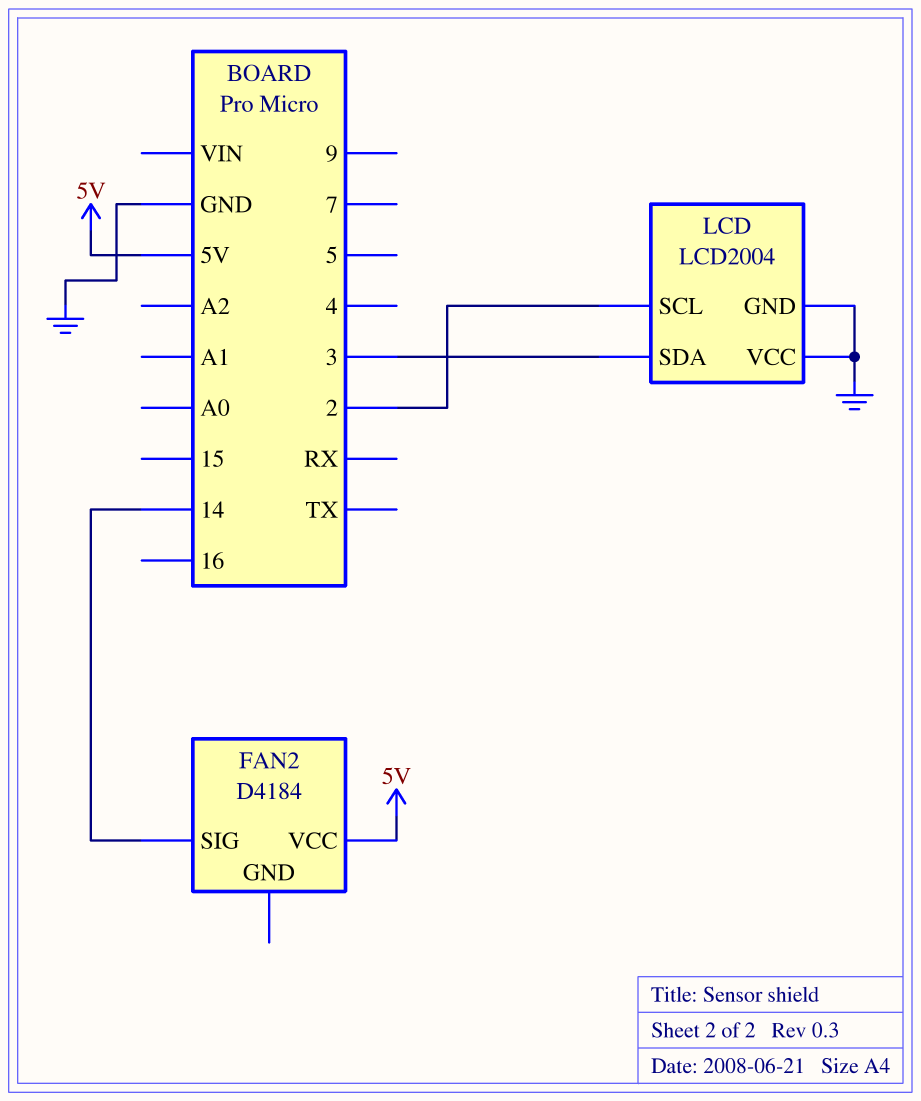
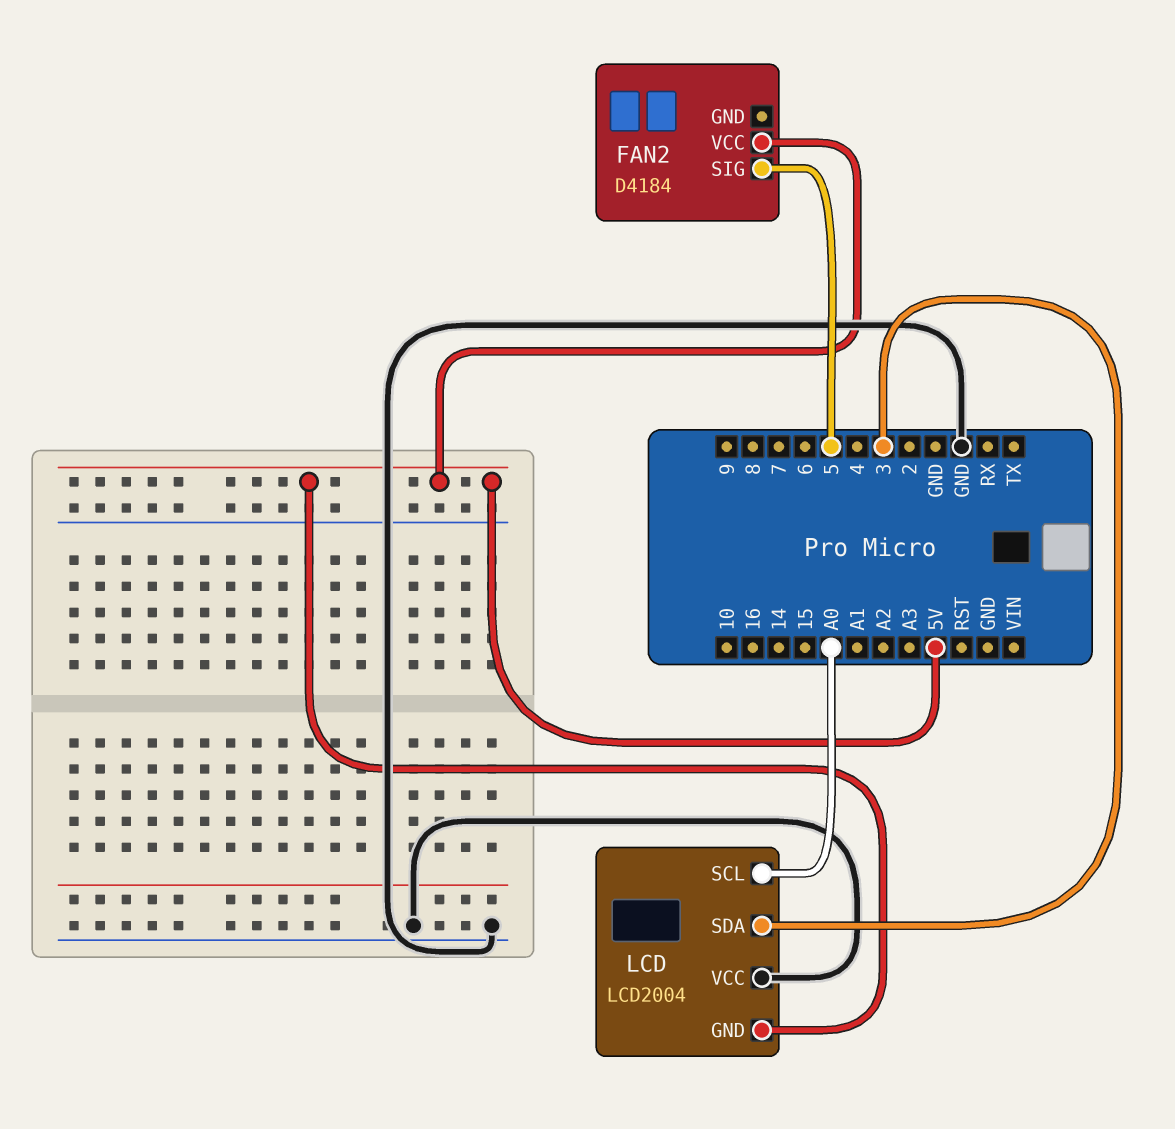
FAN2 pin SIG: 14 -> 5
LCD pin GND: GND -> 5V
LCD pin SCL: 2 -> A0

